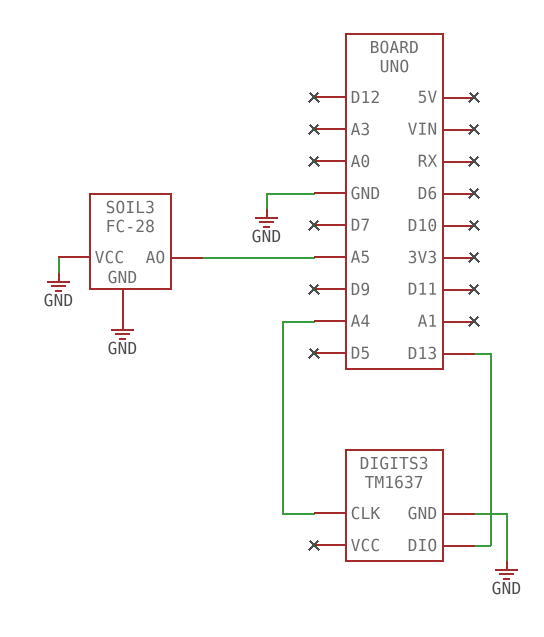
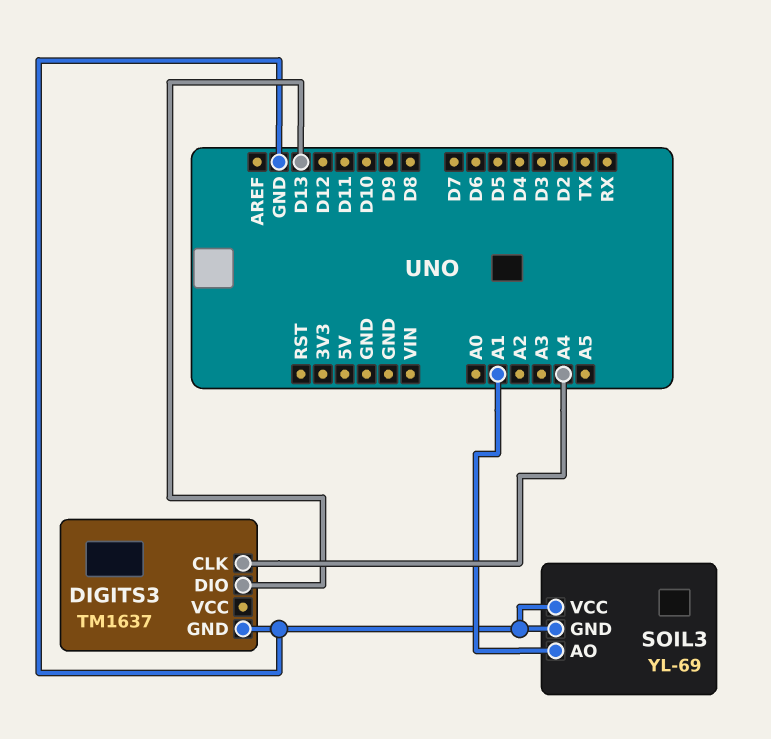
SOIL3: FC-28 -> YL-69
SOIL3 pin AO: A5 -> A1

